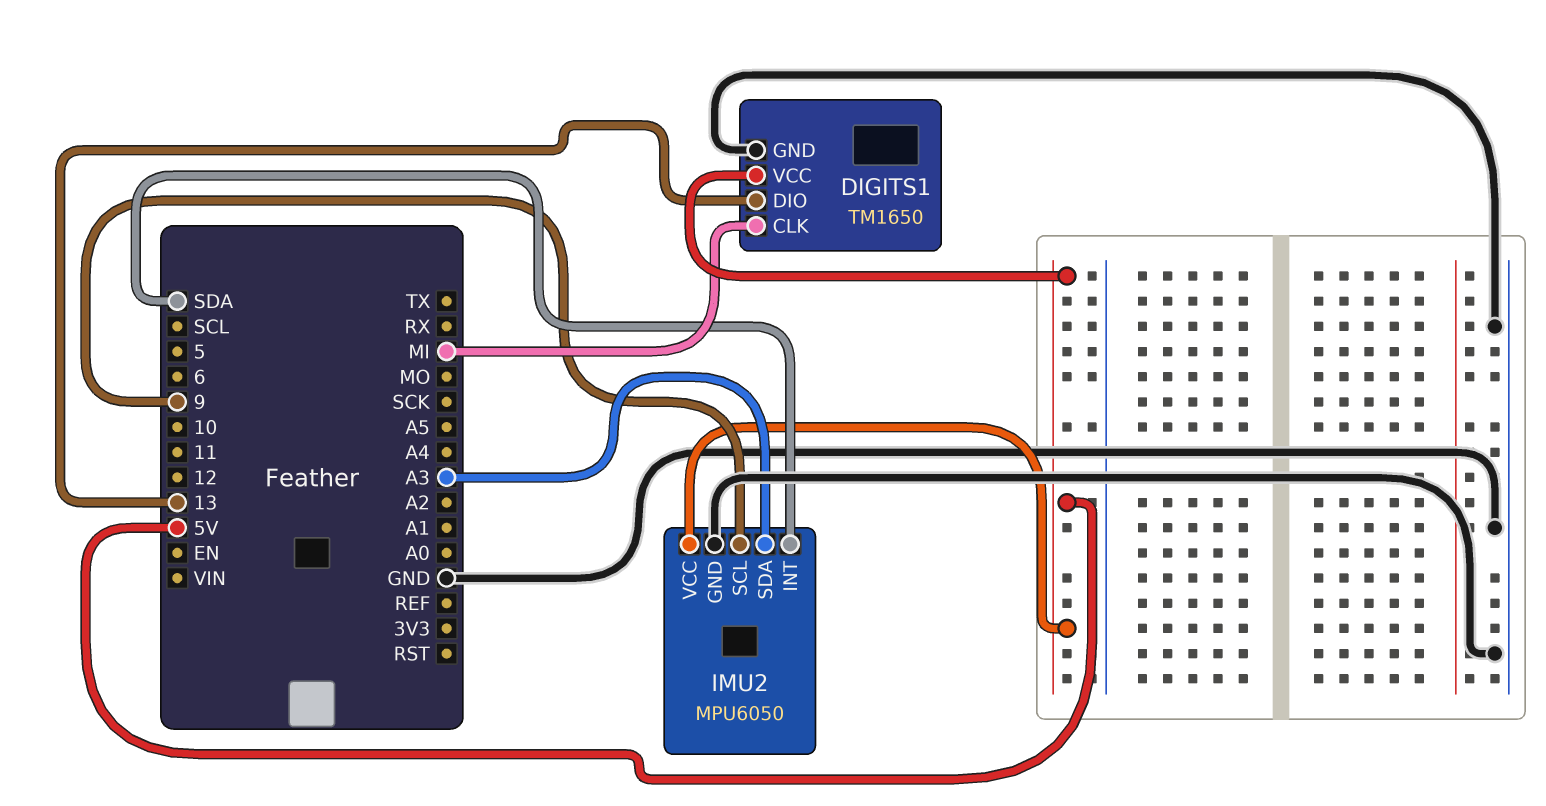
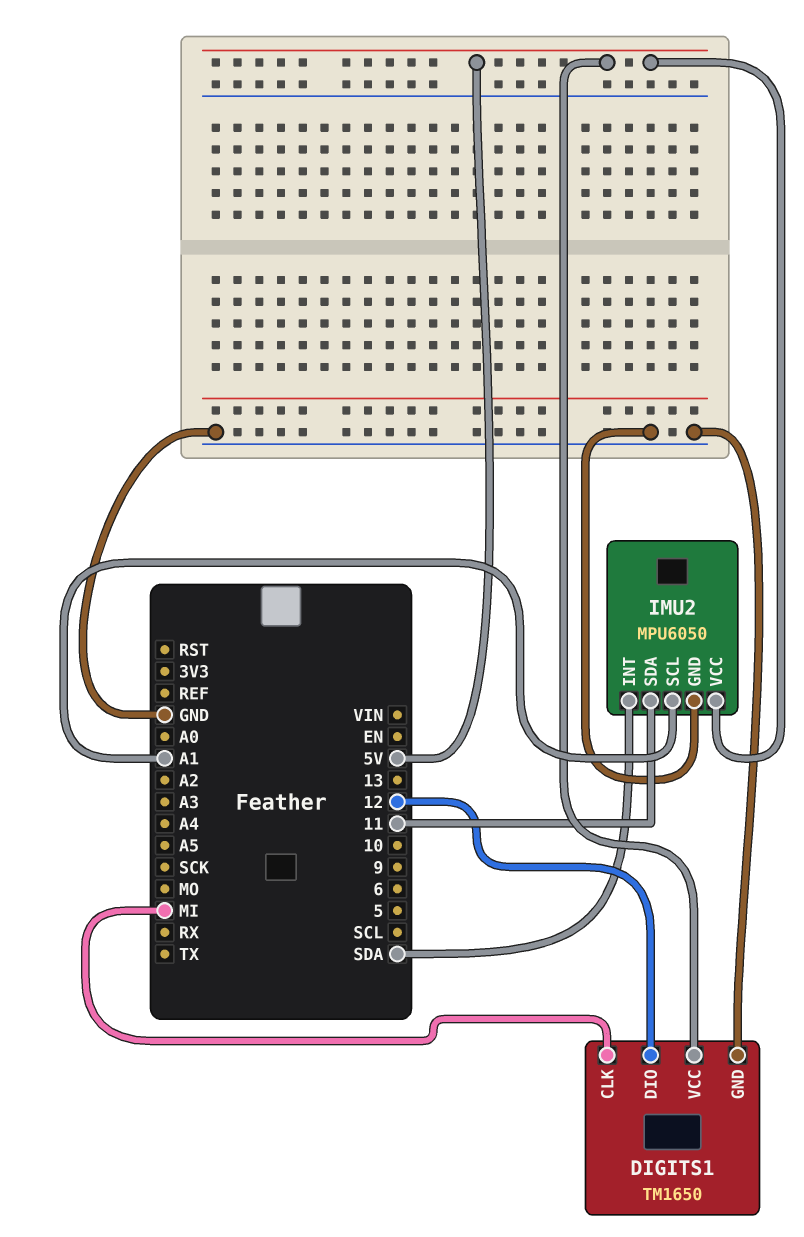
DIGITS1 pin DIO: 13 -> 12
IMU2 pin SCL: 9 -> A1
IMU2 pin SDA: A3 -> 11

